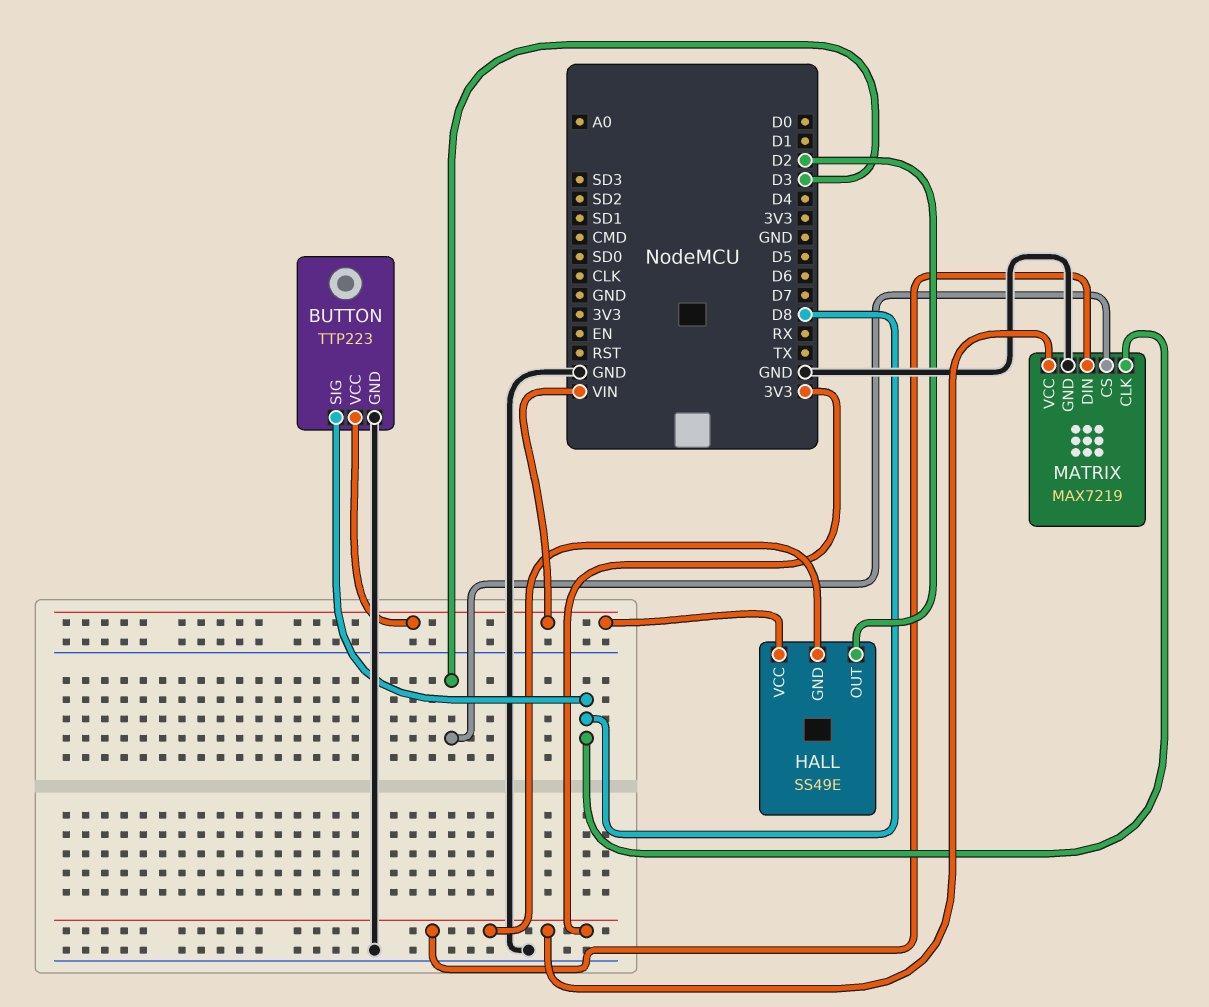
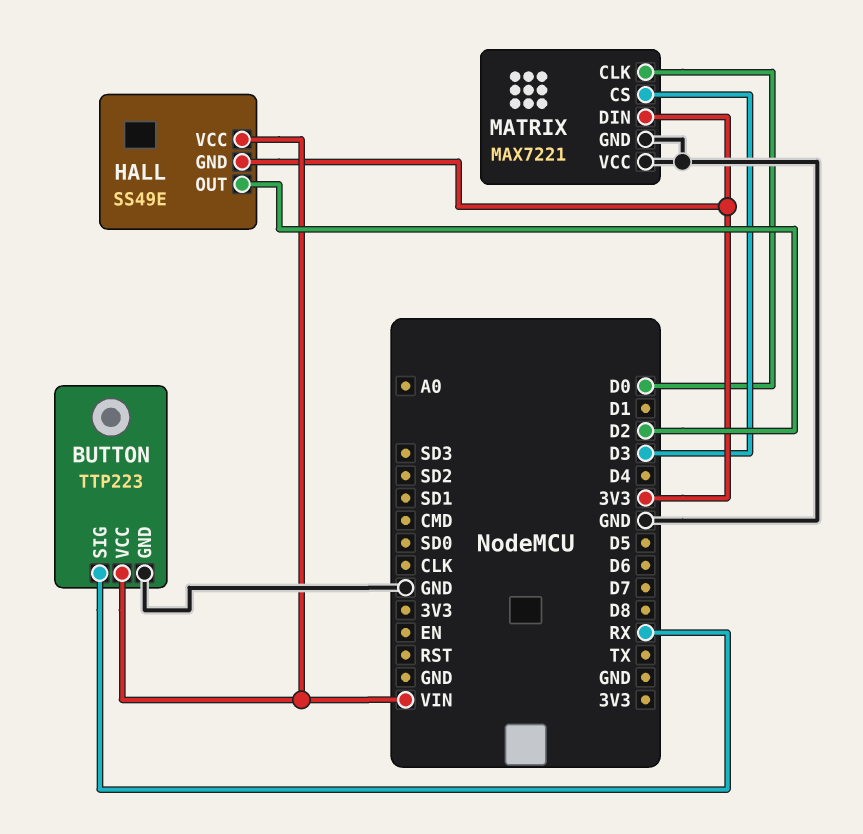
BUTTON pin SIG: D8 -> RX
MATRIX: MAX7219 -> MAX7221
MATRIX pin CLK: D8 -> D0
MATRIX pin VCC: 3V3 -> GND

